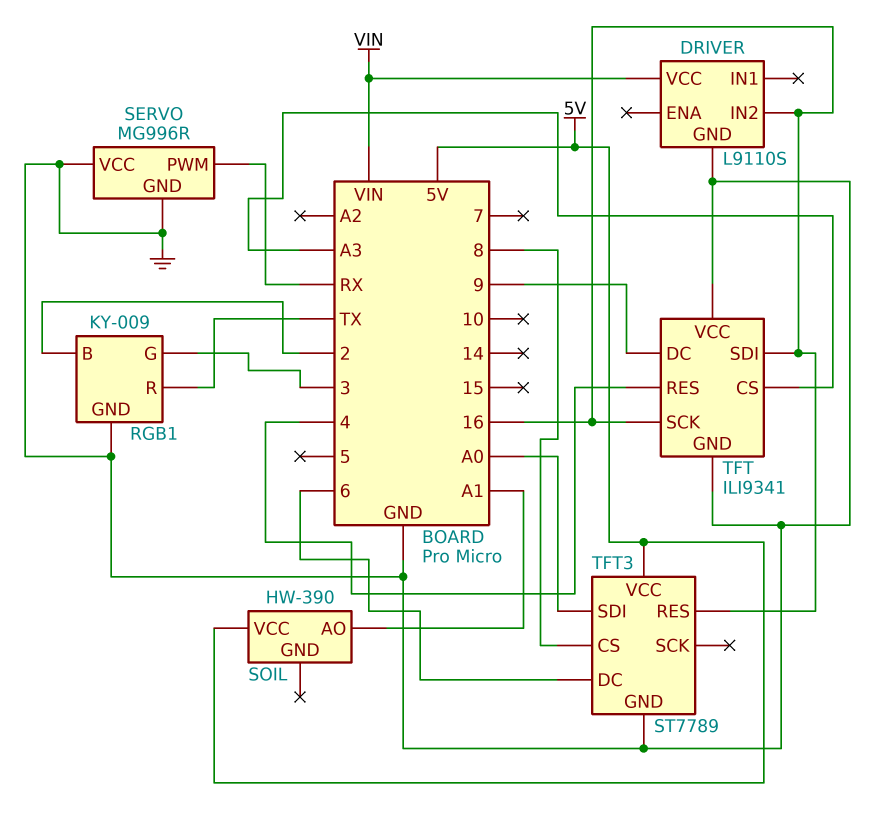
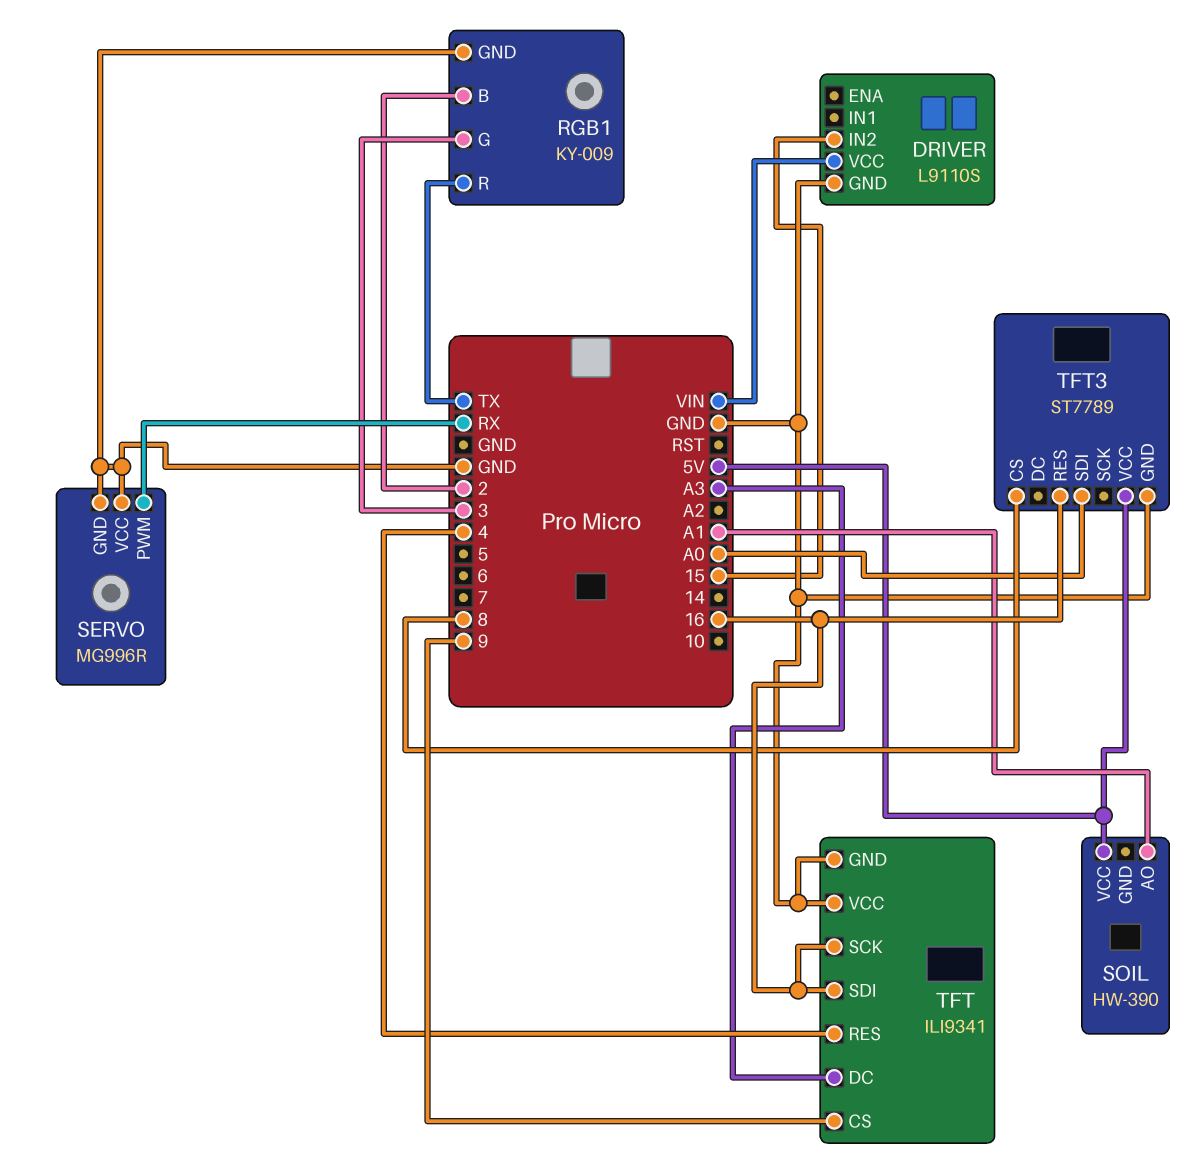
DRIVER pin IN2: 16 -> 15
TFT pin CS: A3 -> 9
TFT pin DC: 9 -> A3
TFT3 pin DC: 6 -> none

